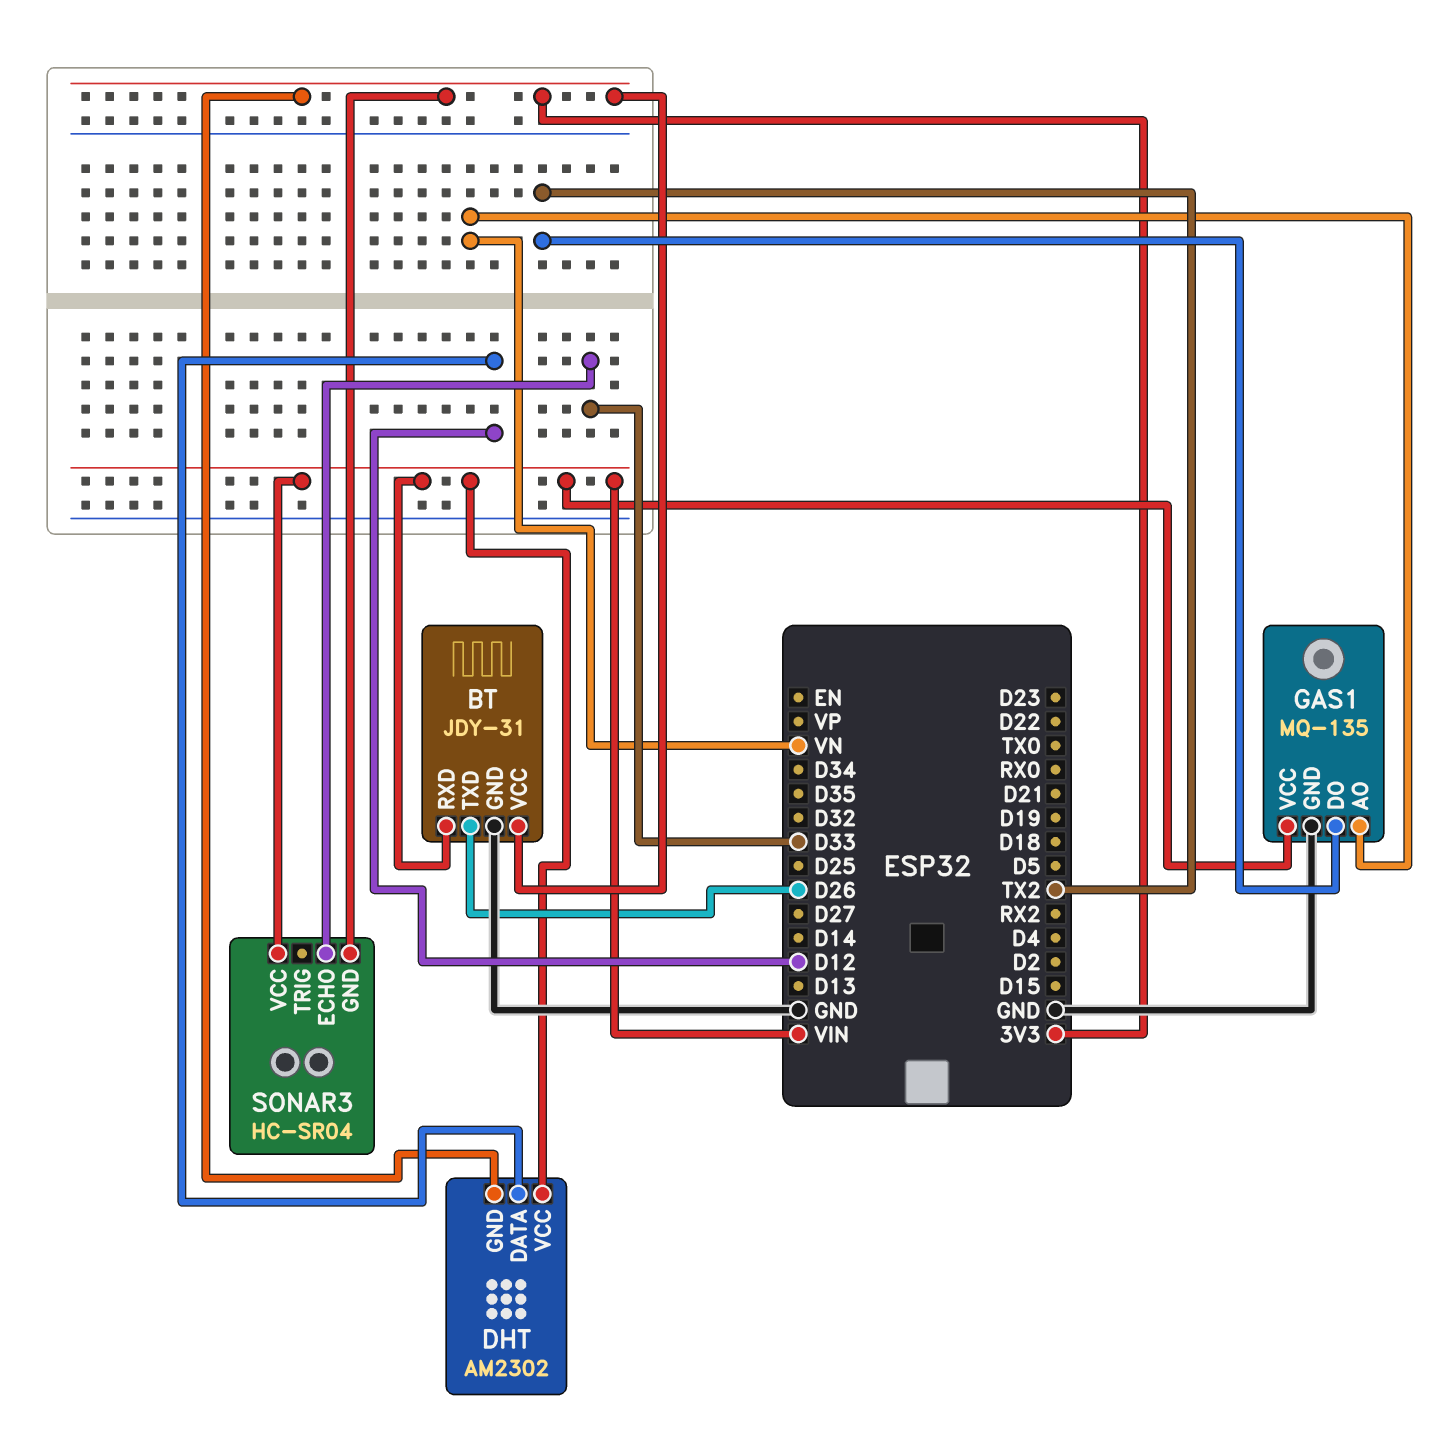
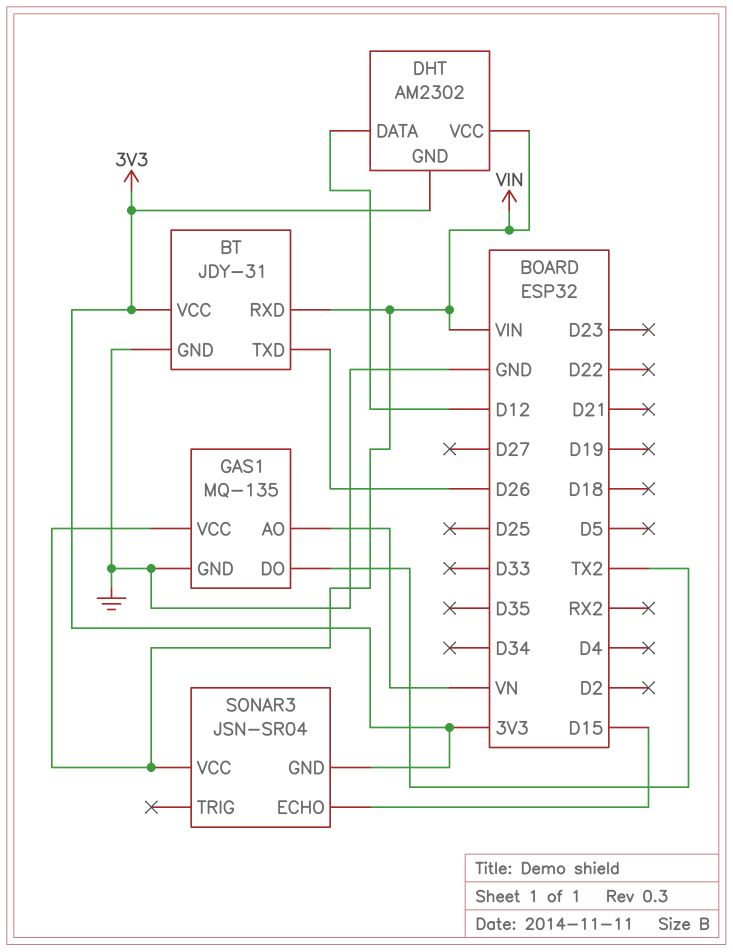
SONAR3: HC-SR04 -> JSN-SR04
SONAR3 pin ECHO: D33 -> D15

